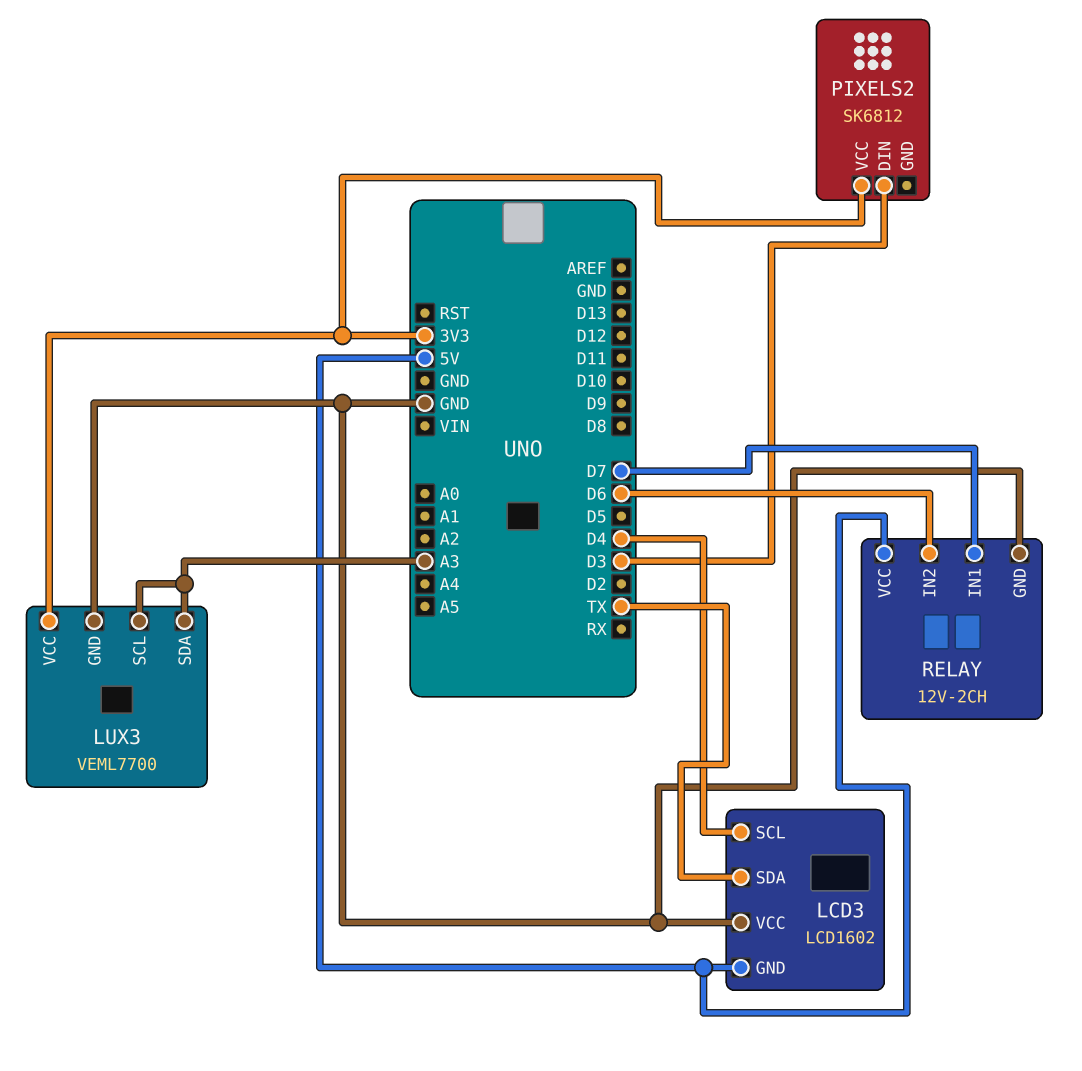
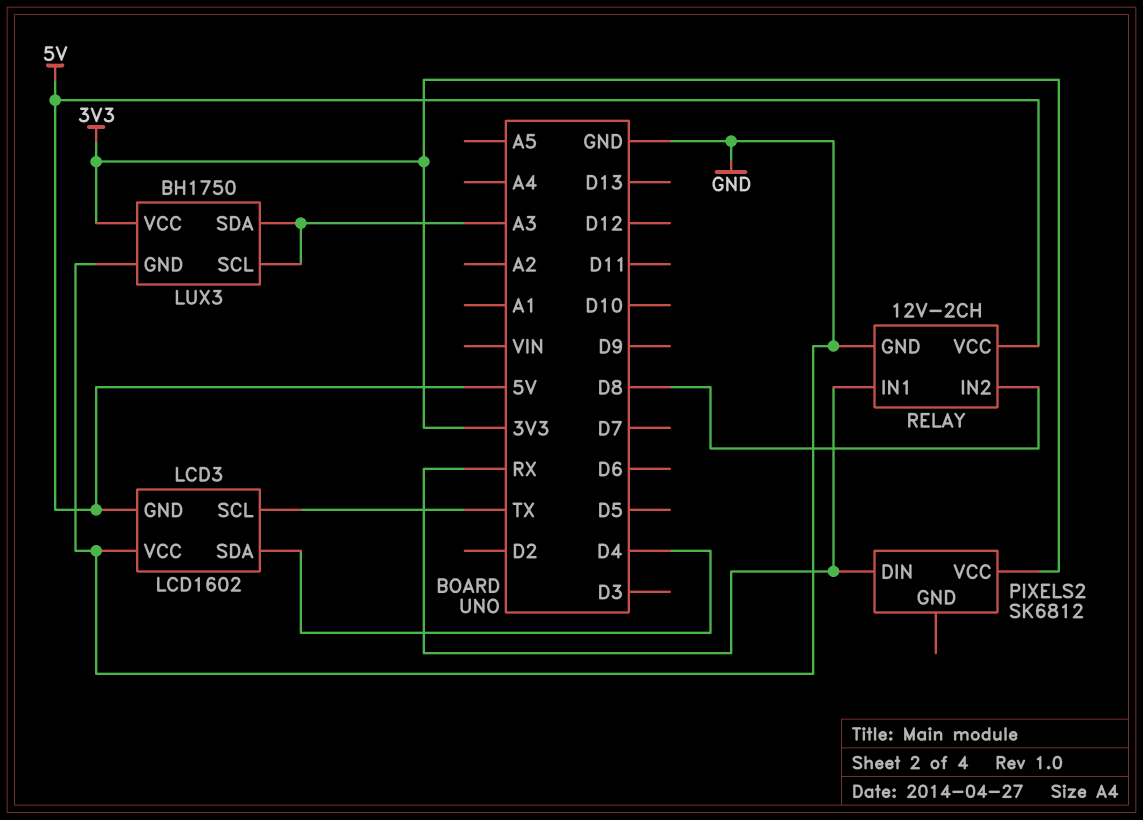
LCD3 pin SCL: D4 -> TX
LCD3 pin SDA: TX -> D4
LUX3: VEML7700 -> BH1750
PIXELS2 pin DIN: D3 -> RX
RELAY pin IN1: D7 -> RX
RELAY pin IN2: D6 -> D8

